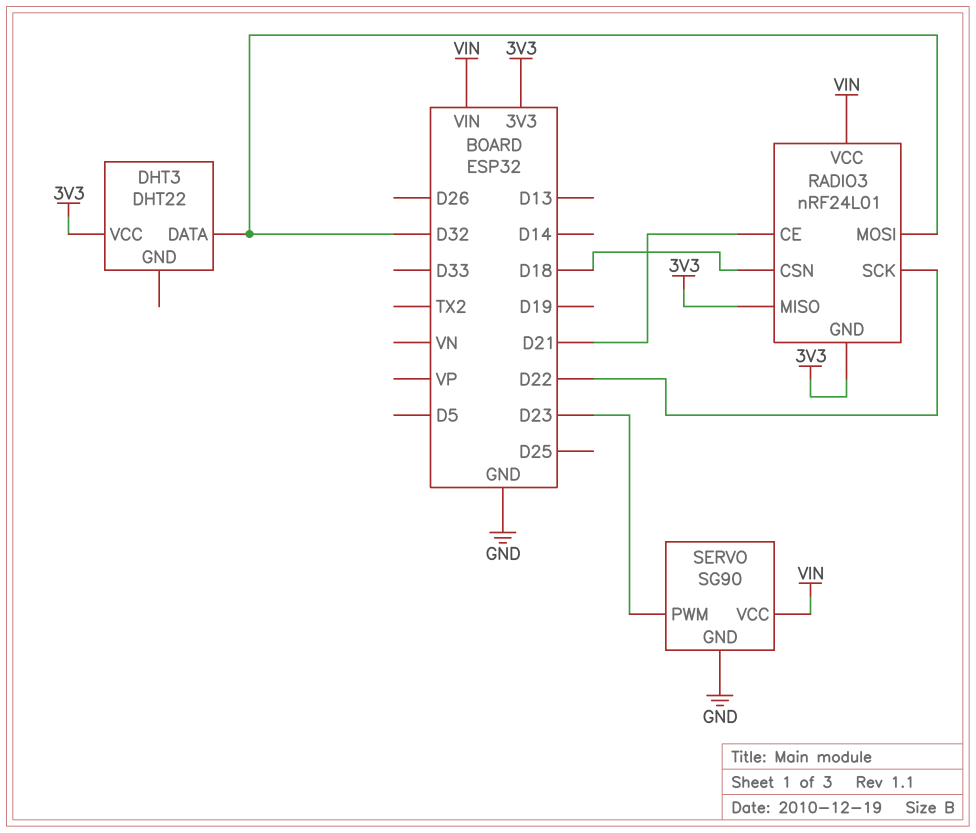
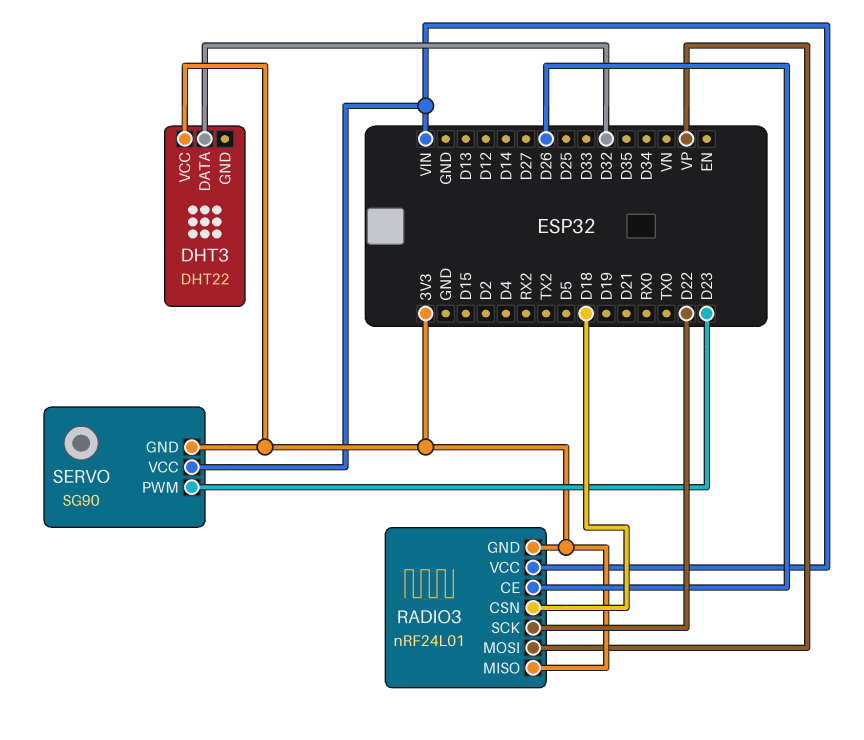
RADIO3 pin CE: D21 -> D26
RADIO3 pin MOSI: D32 -> VP
SERVO pin GND: GND -> 3V3

